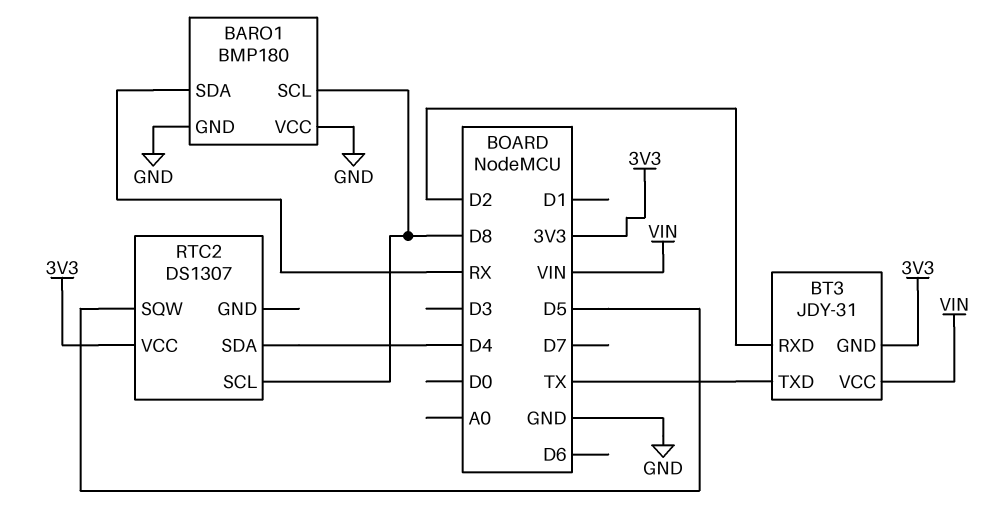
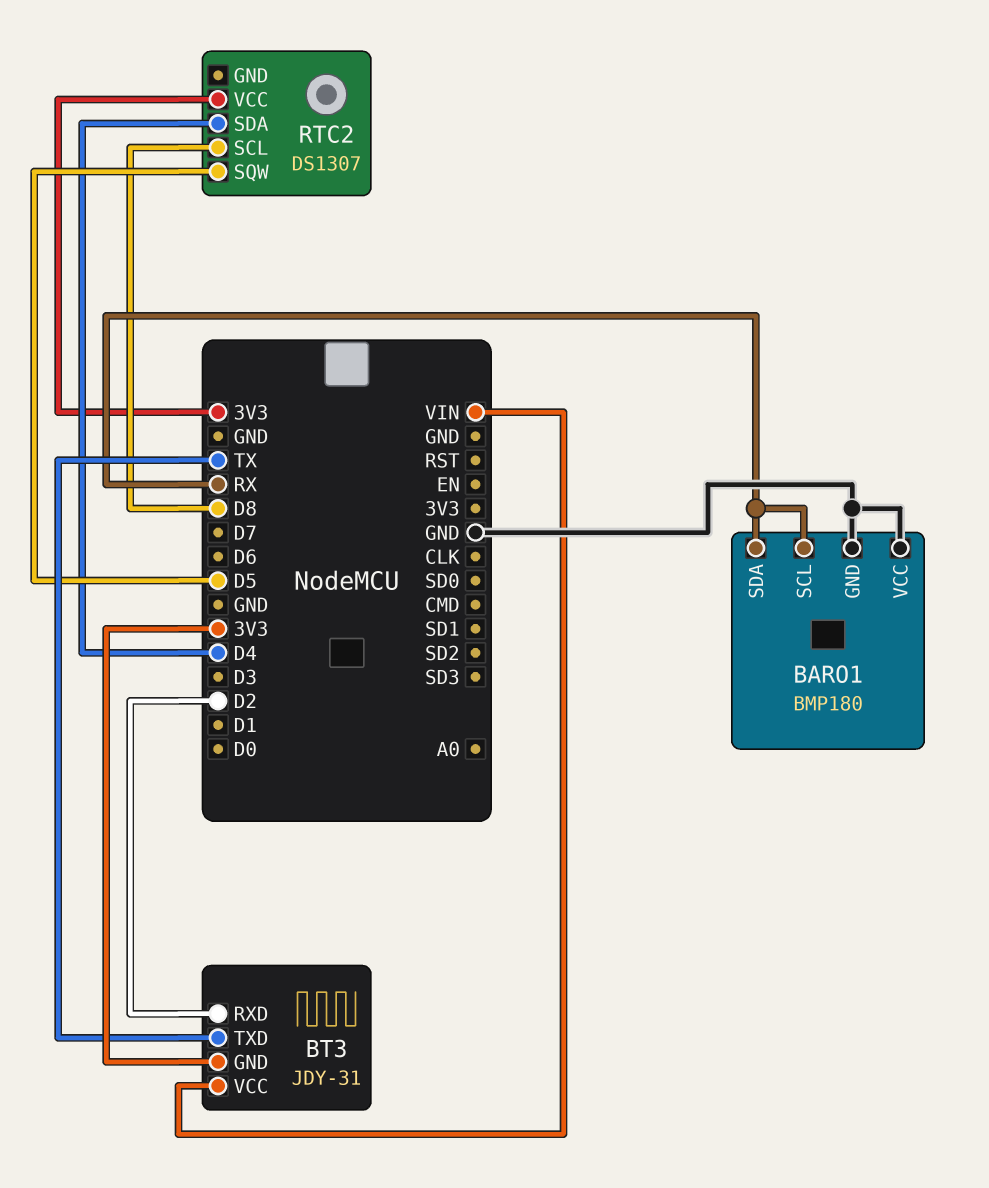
BARO1 pin SCL: D8 -> RX

